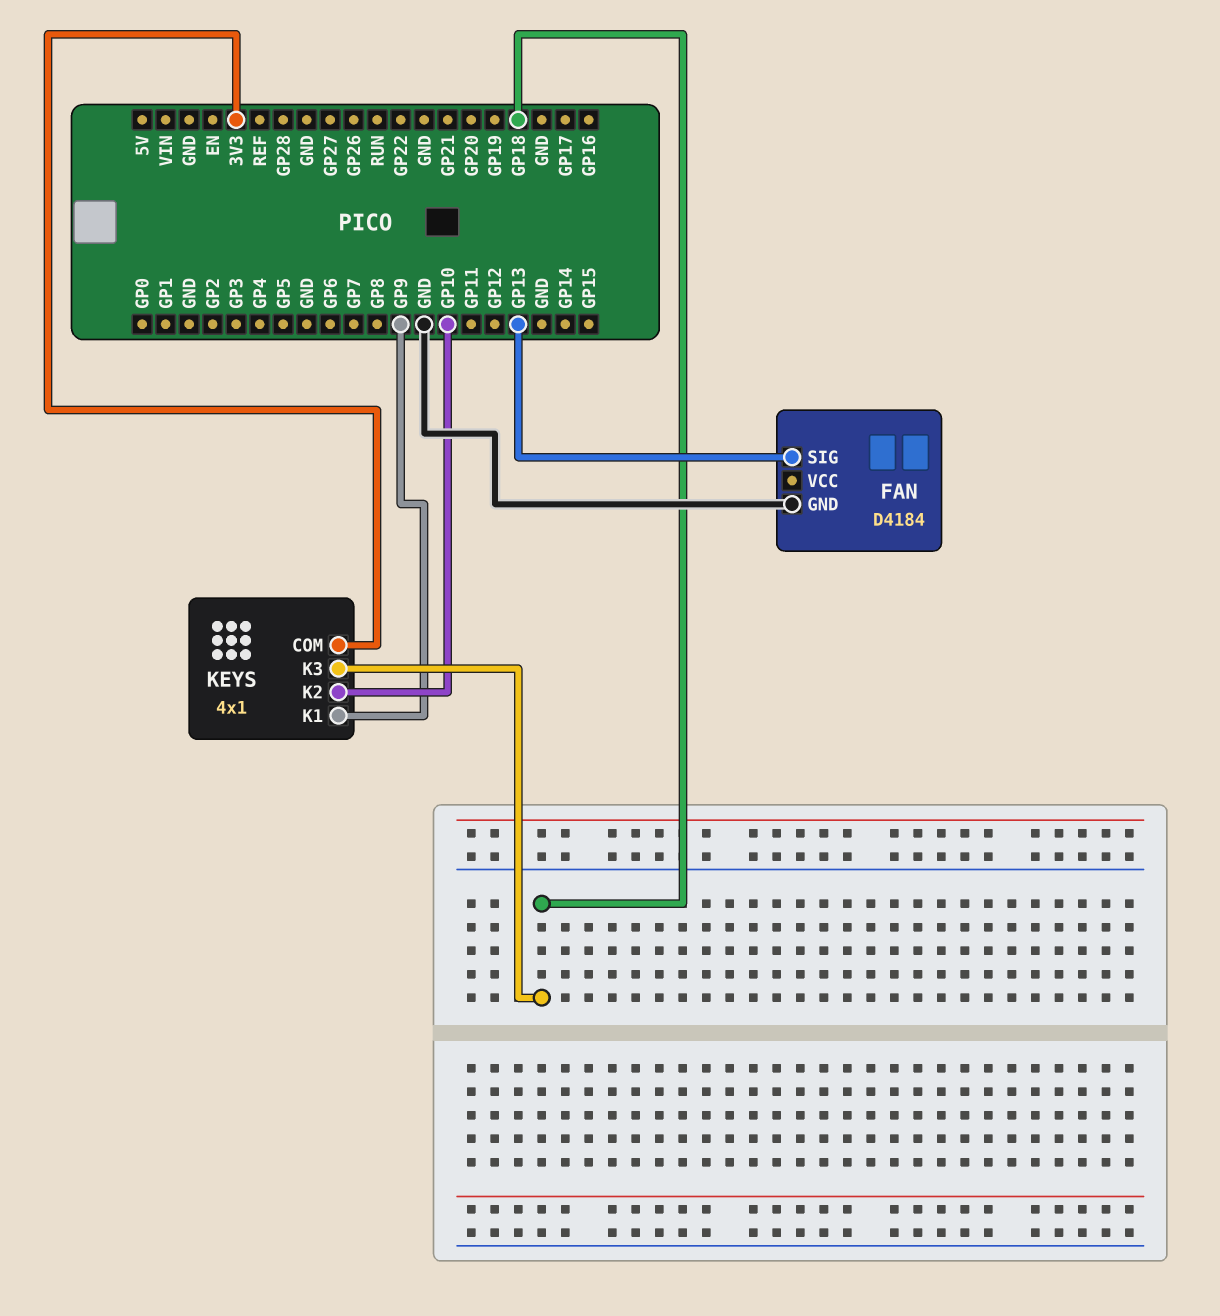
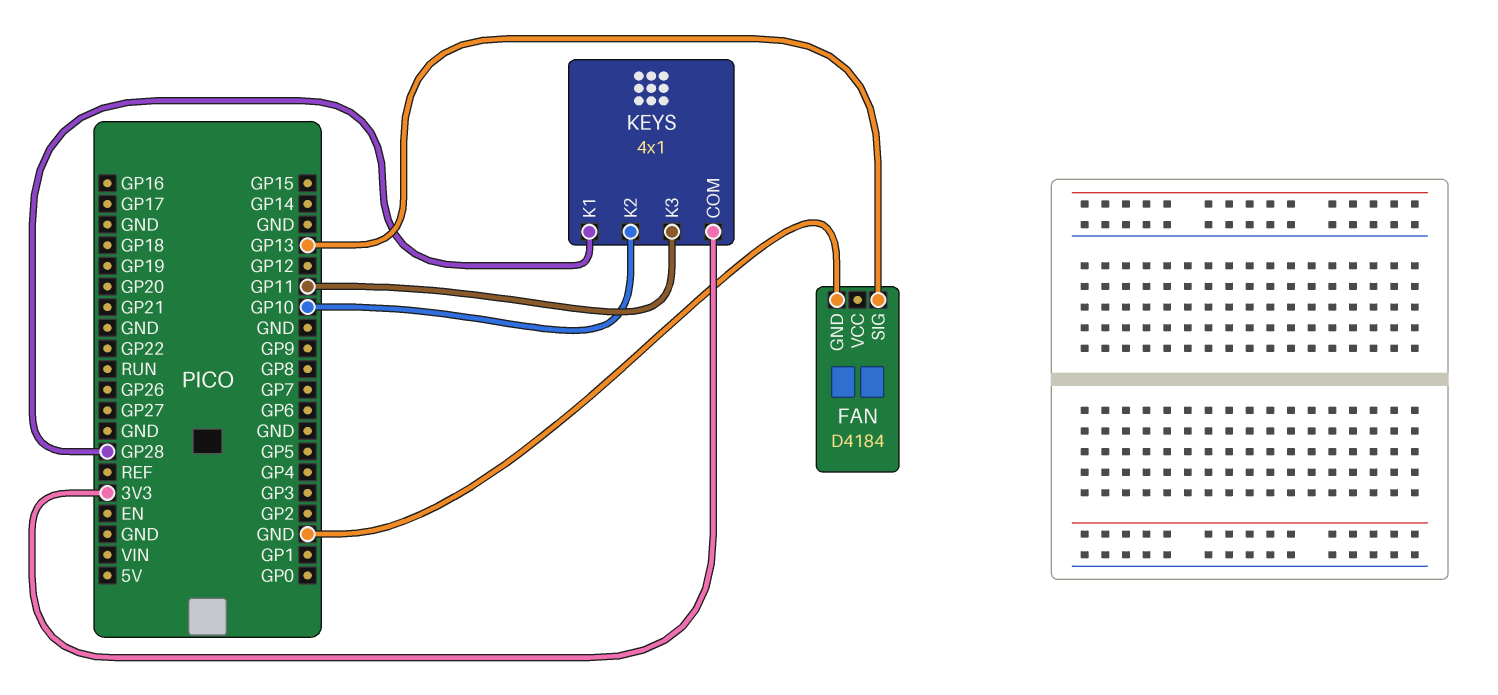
KEYS pin K1: GP9 -> GP28
KEYS pin K3: GP18 -> GP11

